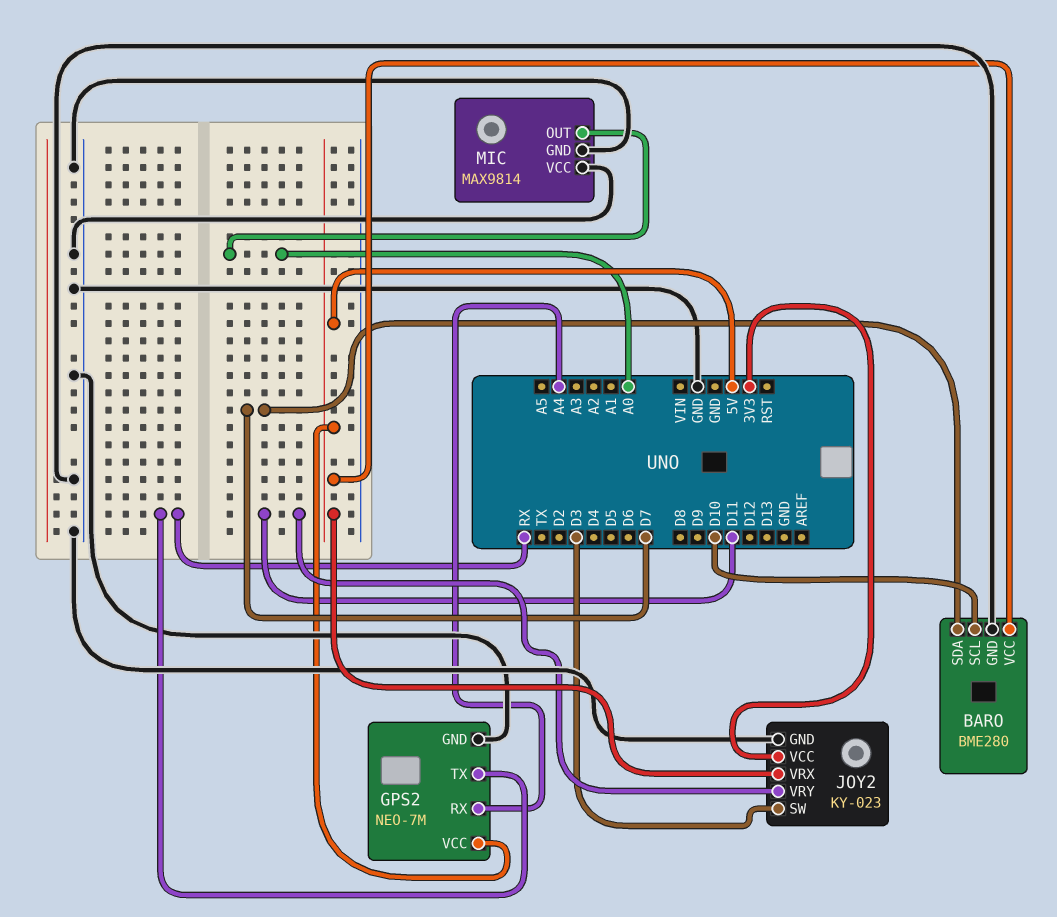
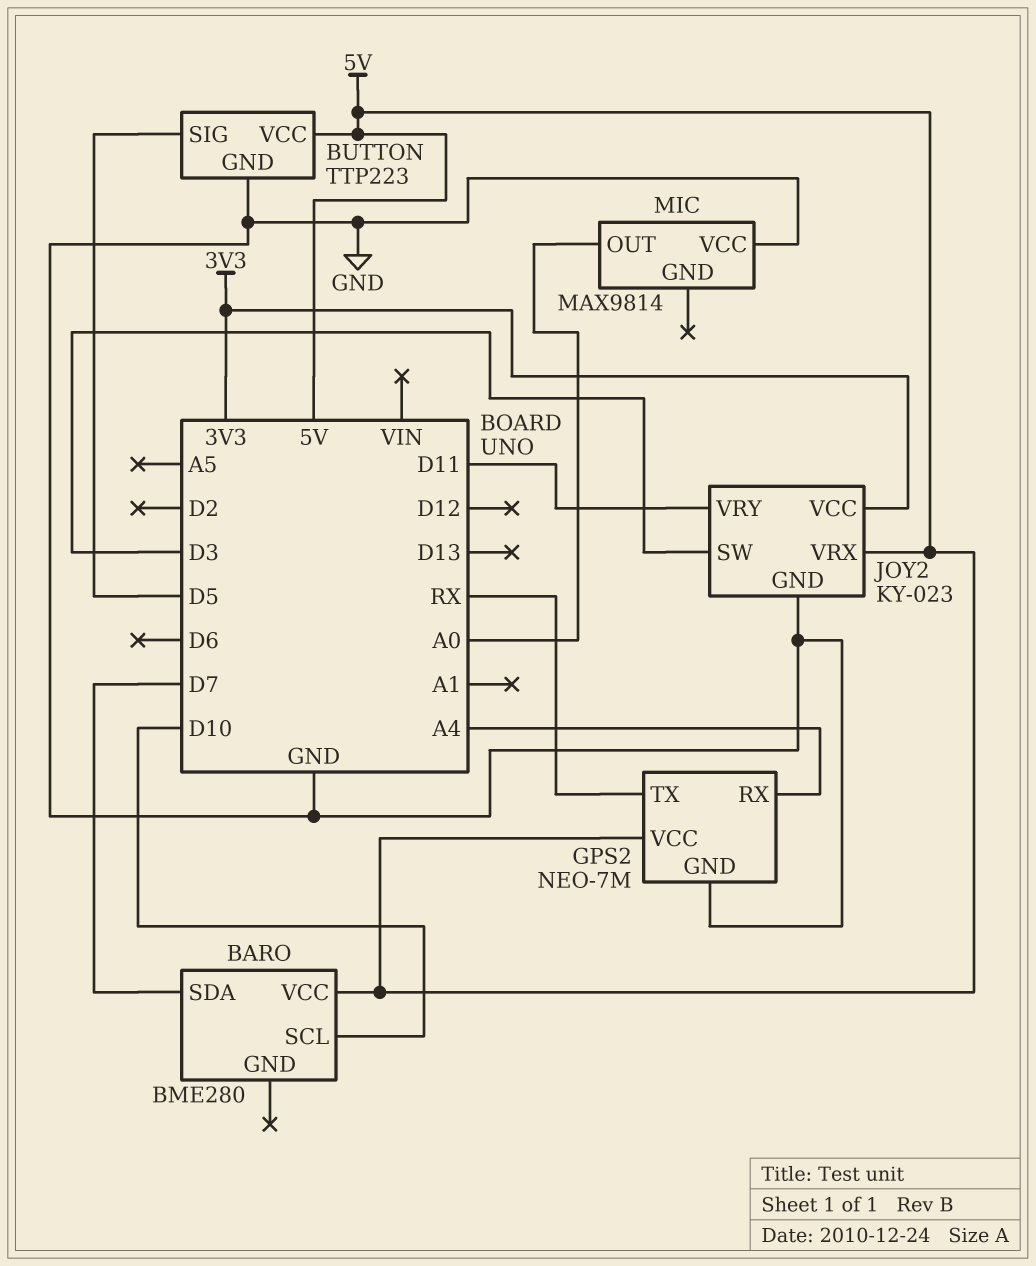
BARO pin GND: GND -> none
BUTTON: none -> TTP223
BUTTON pin GND: none -> GND
BUTTON pin SIG: none -> D5
BUTTON pin VCC: none -> 5V
MIC pin GND: GND -> none

